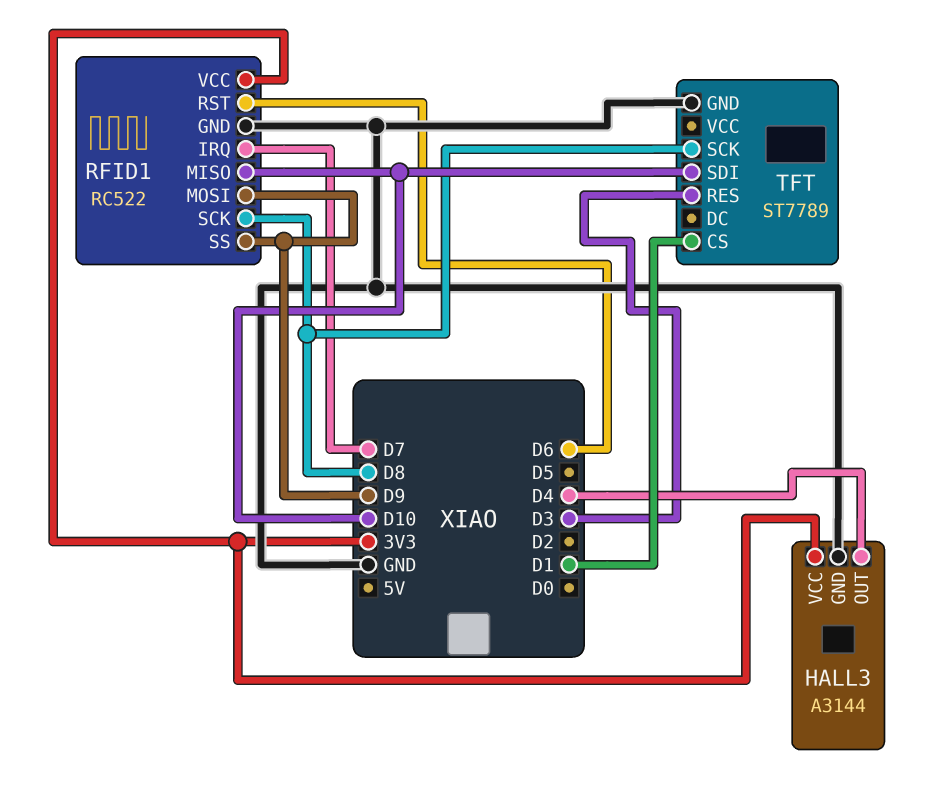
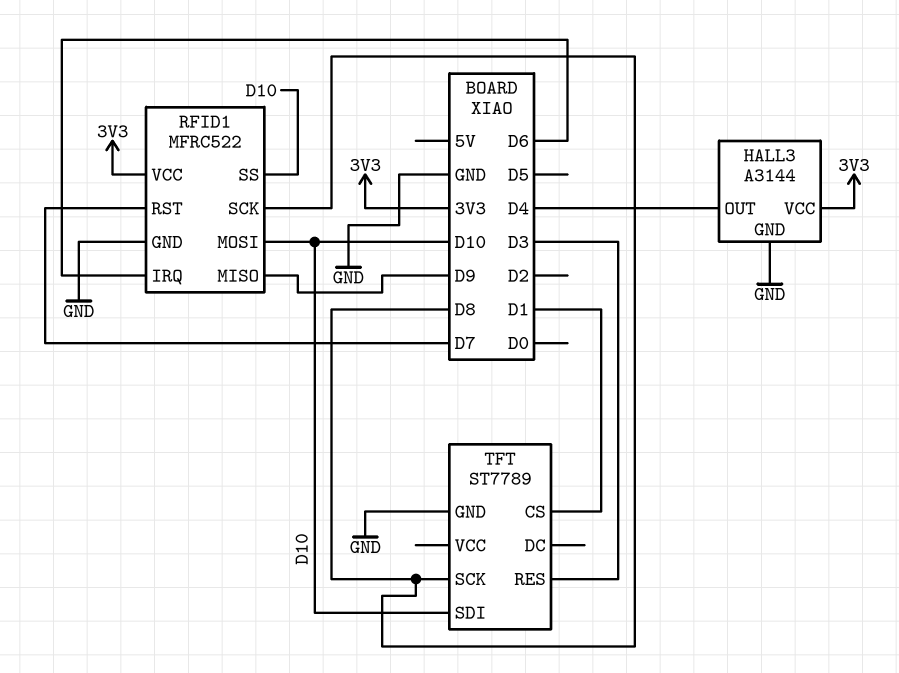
RFID1: RC522 -> MFRC522
RFID1 pin IRQ: D7 -> D6
RFID1 pin MISO: D10 -> D9
RFID1 pin MOSI: D9 -> D10
RFID1 pin RST: D6 -> D7
RFID1 pin SS: D9 -> D10

